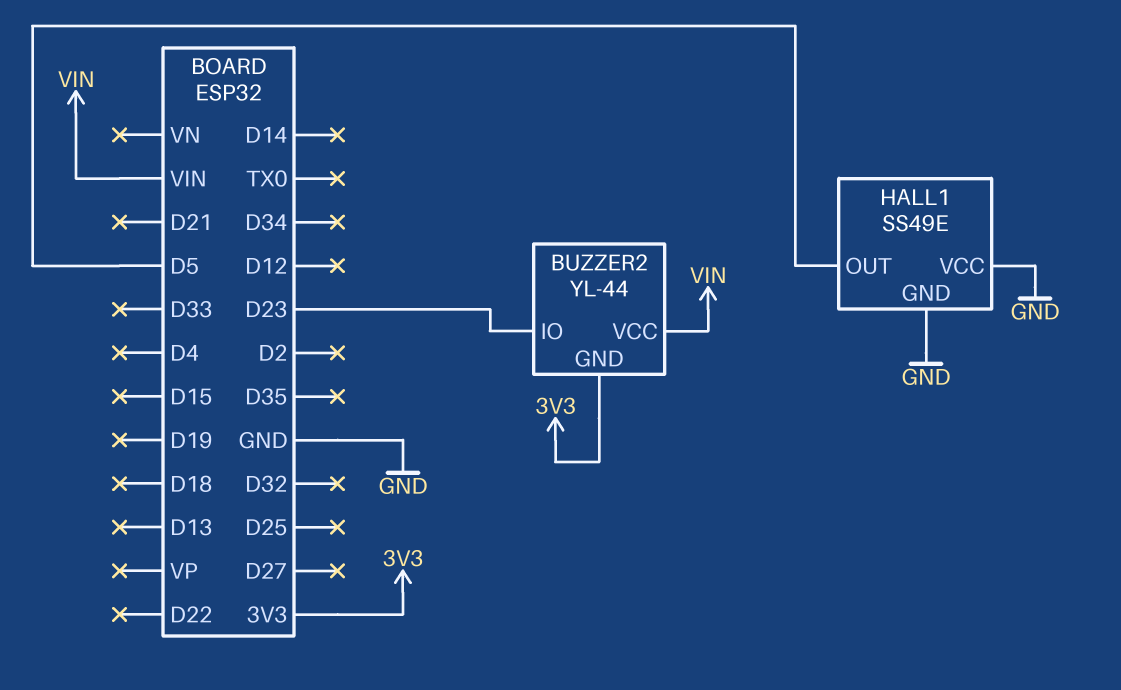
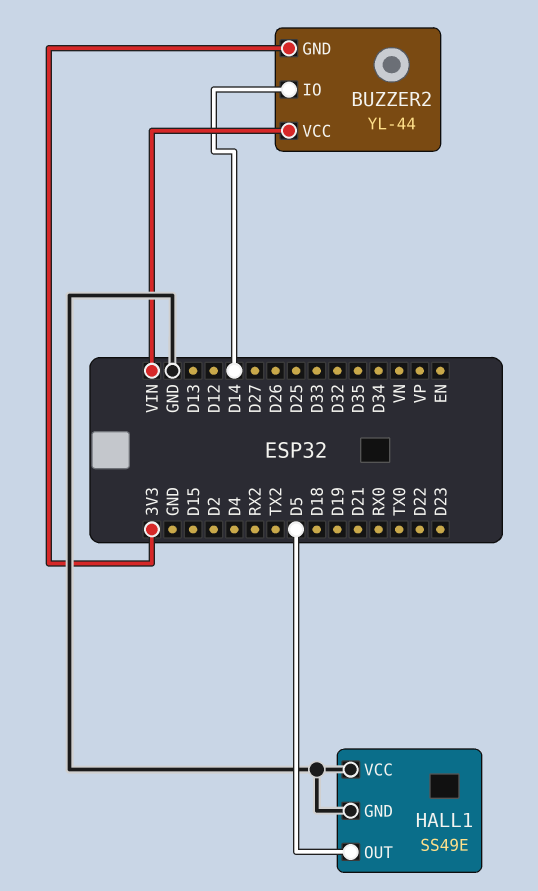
BUZZER2 pin IO: D23 -> D14

